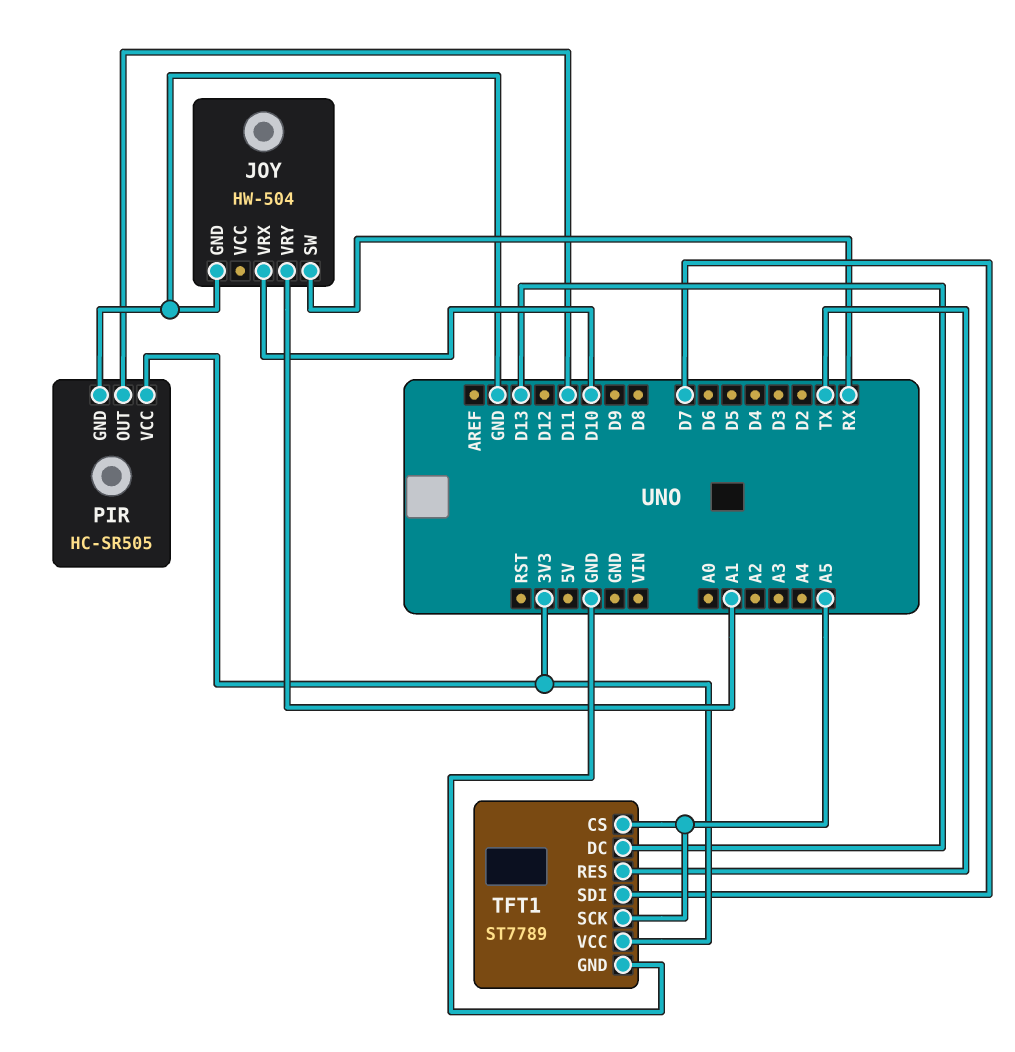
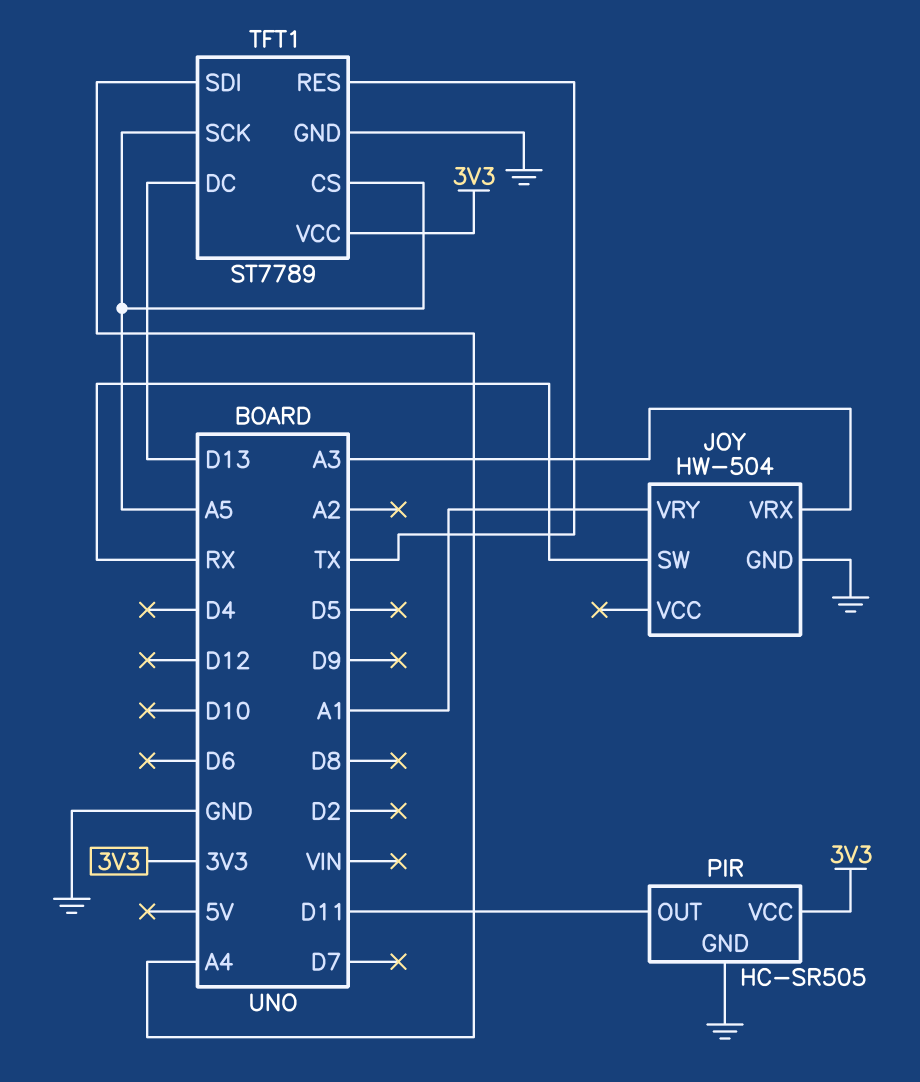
JOY pin VRX: D10 -> A3
TFT1 pin SDI: D7 -> A4

